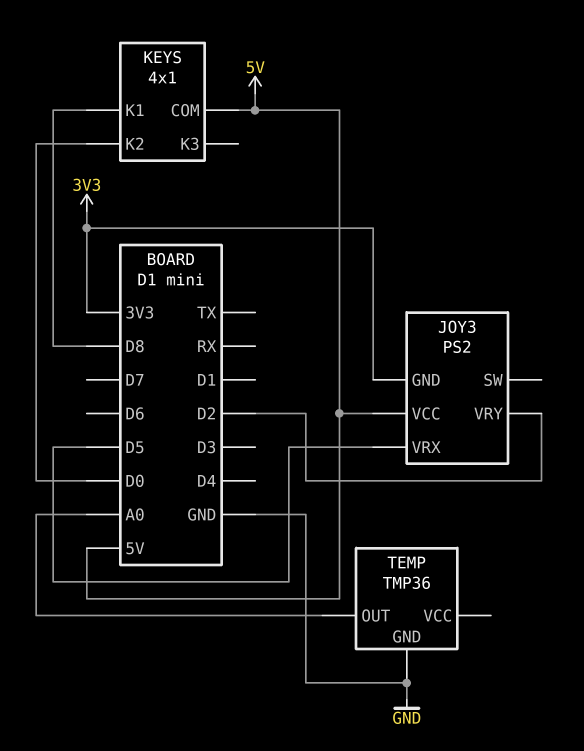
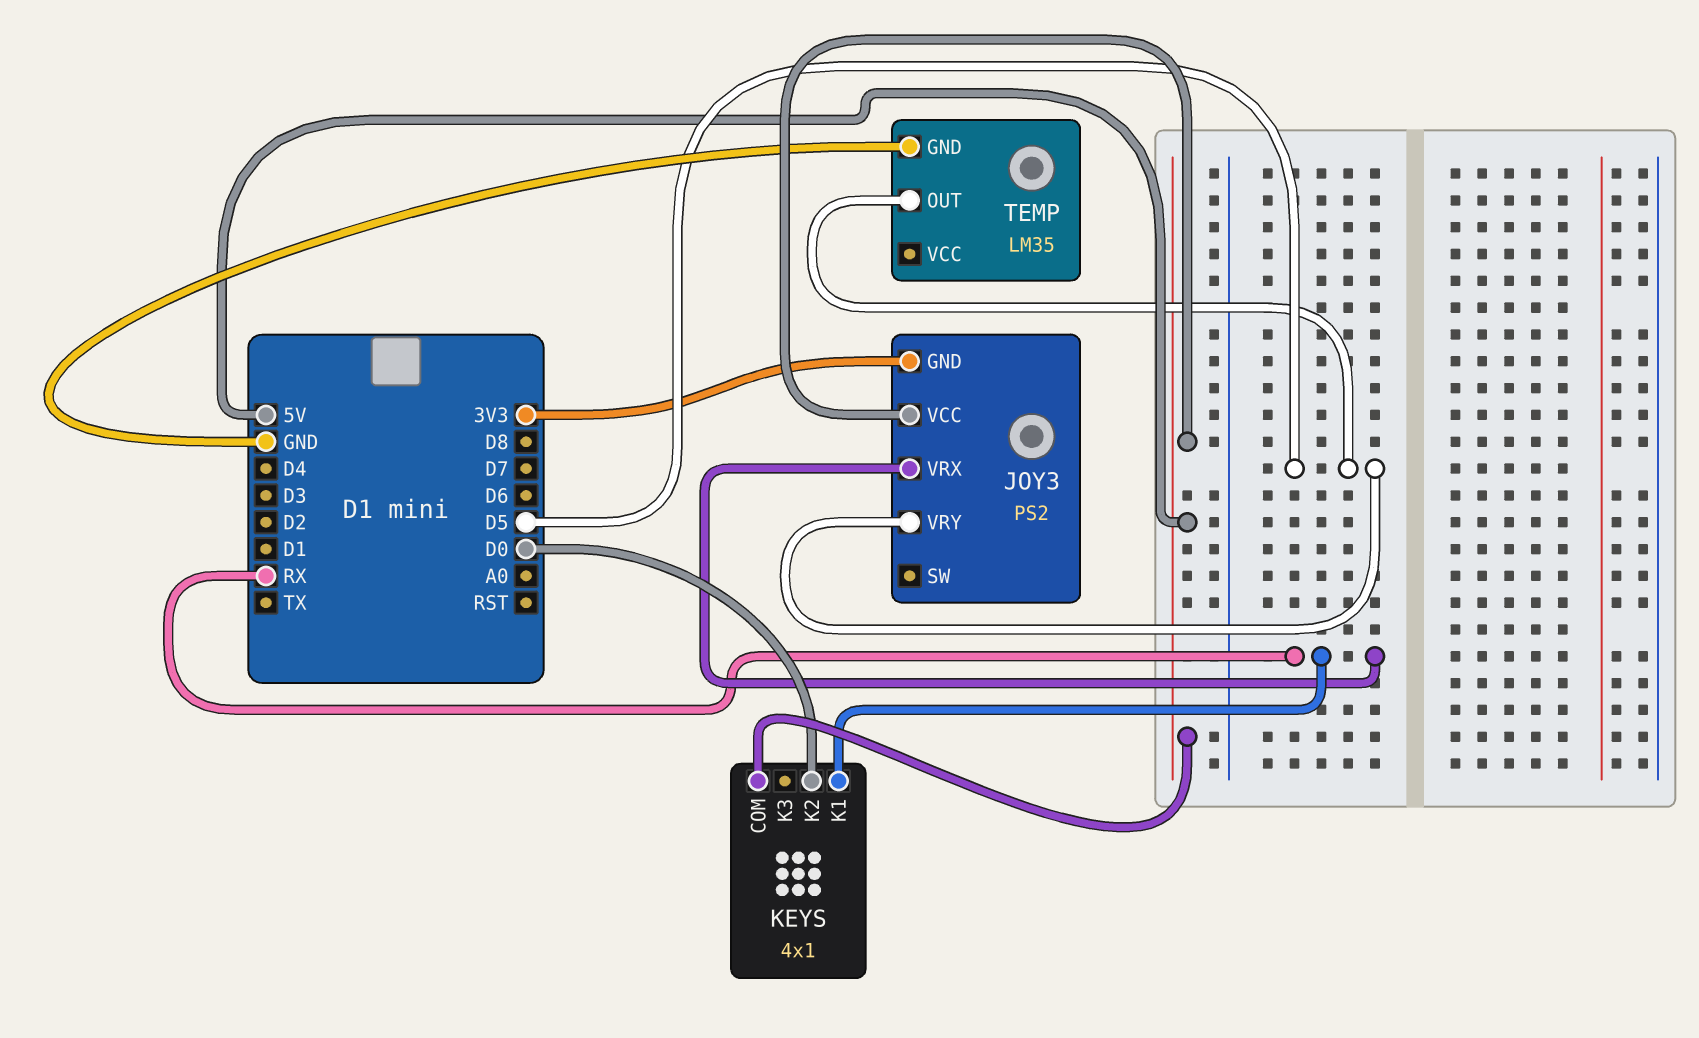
JOY3 pin VRX: D5 -> RX
JOY3 pin VRY: D2 -> D5
KEYS pin K1: D8 -> RX
TEMP: TMP36 -> LM35
TEMP pin OUT: A0 -> D5

